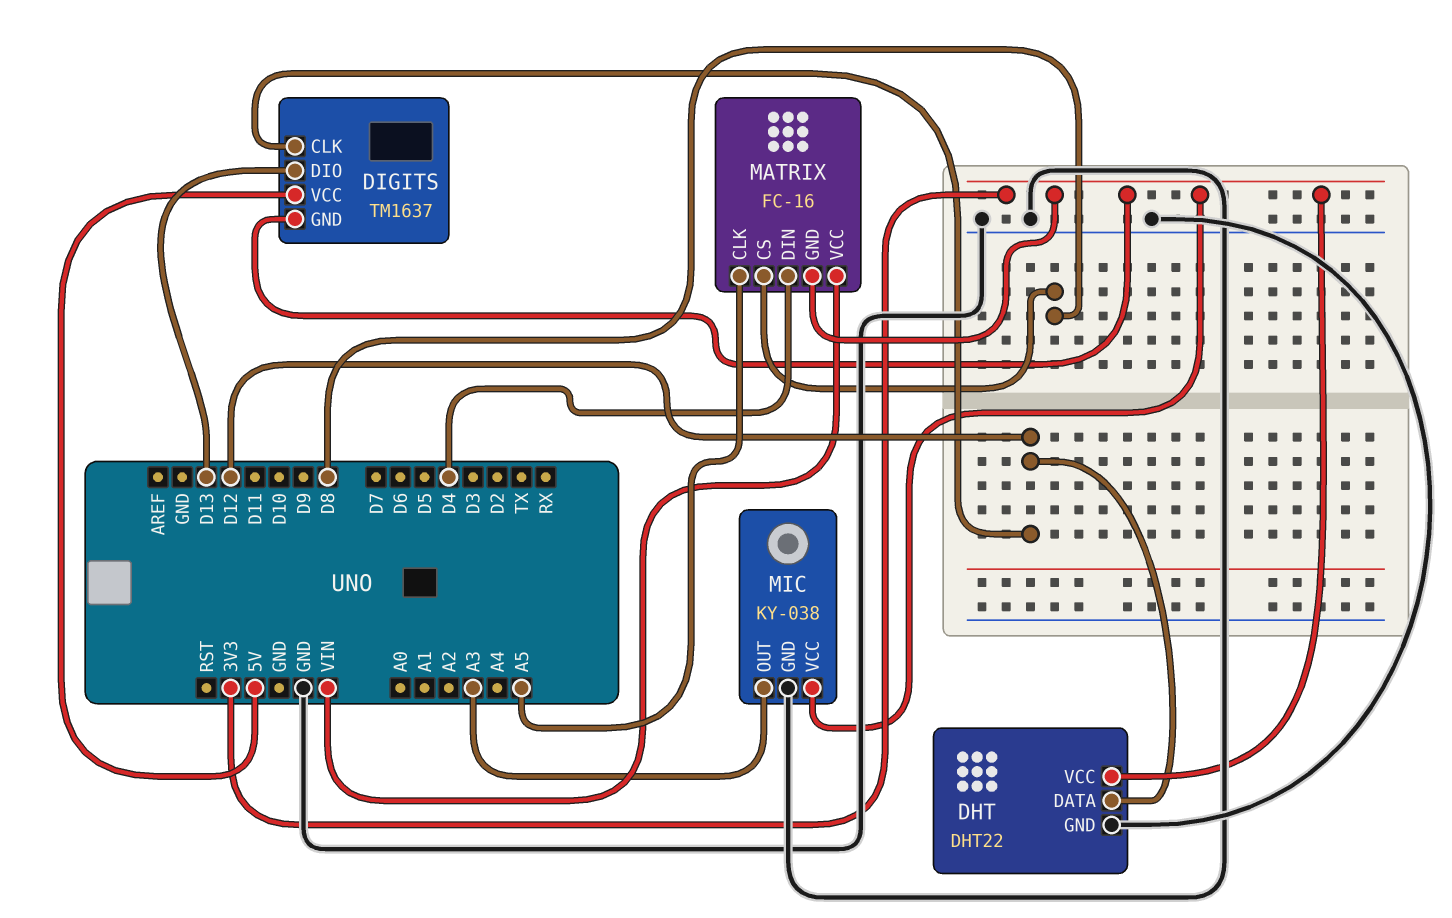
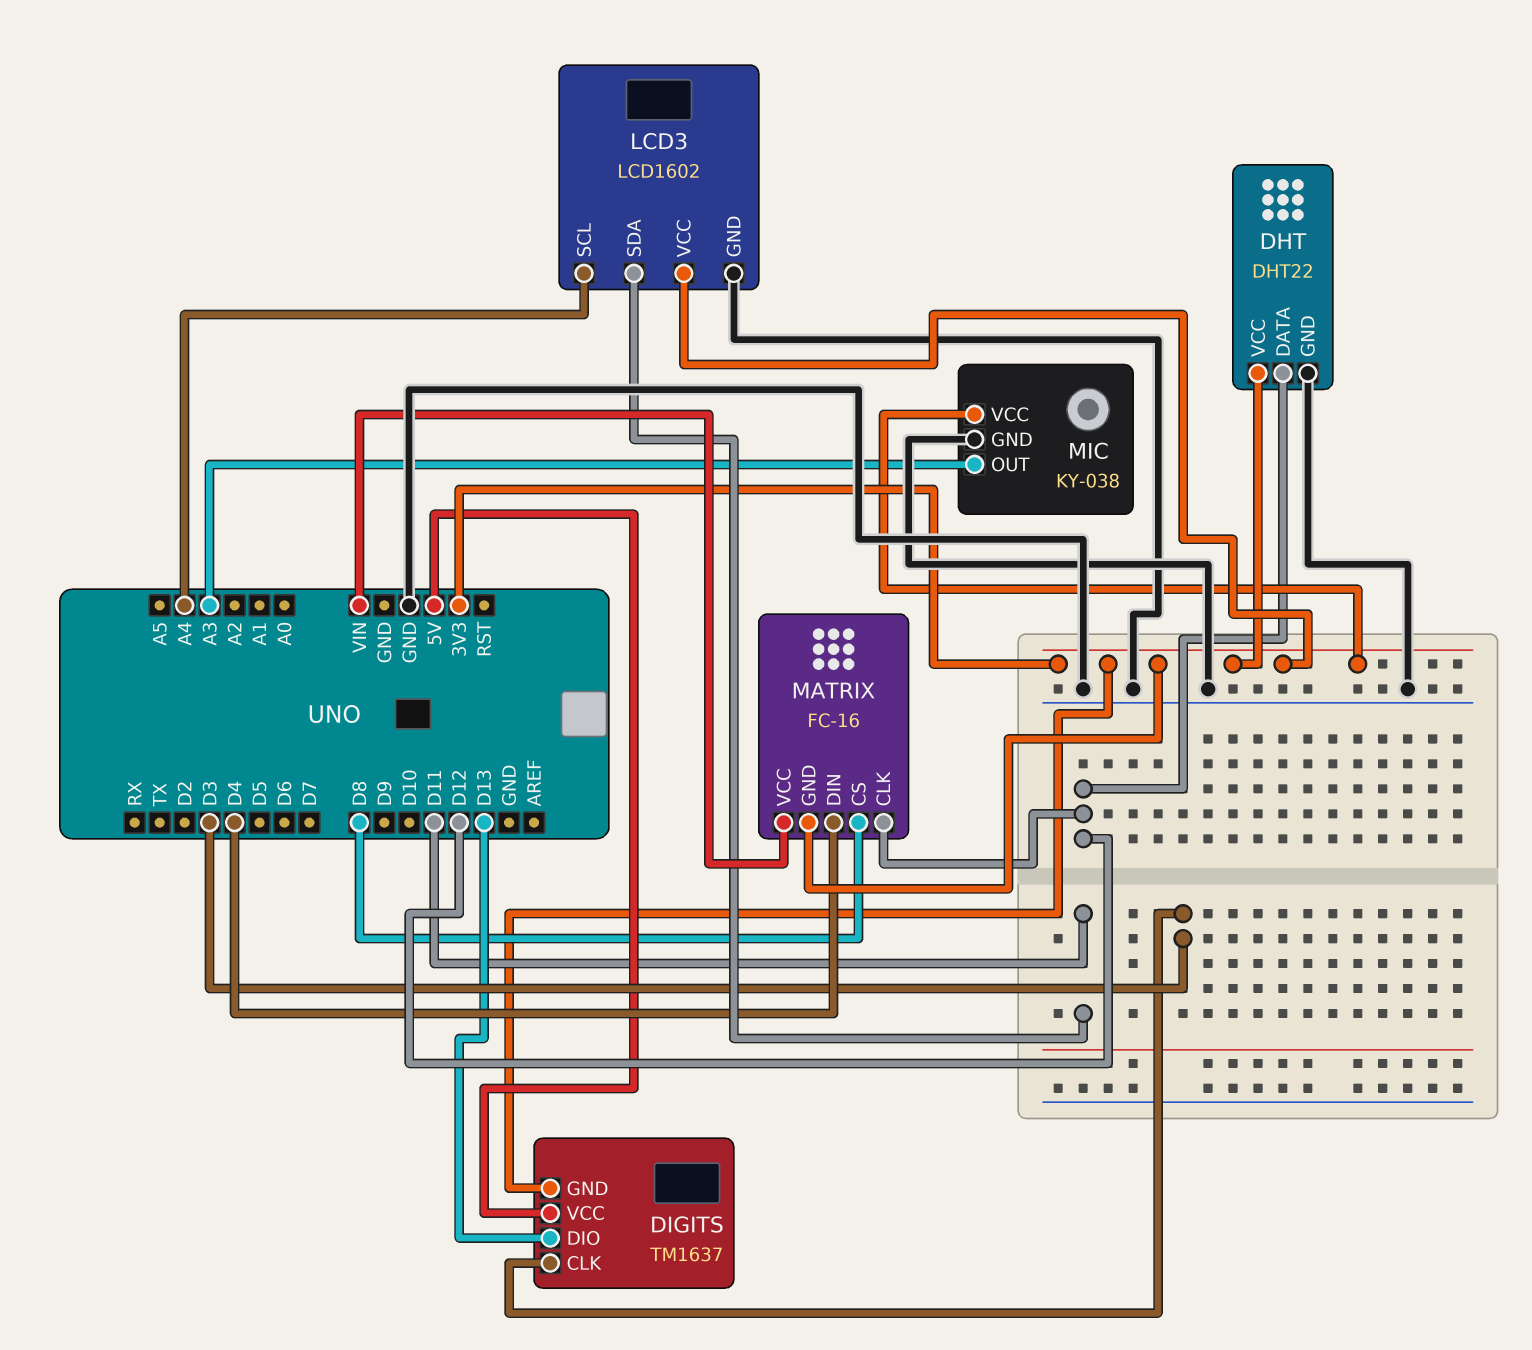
DIGITS pin CLK: D12 -> D3
LCD3: none -> LCD1602
LCD3 pin GND: none -> GND
LCD3 pin SCL: none -> A4
LCD3 pin SDA: none -> D11
LCD3 pin VCC: none -> 3V3
MATRIX pin CLK: A5 -> D12

